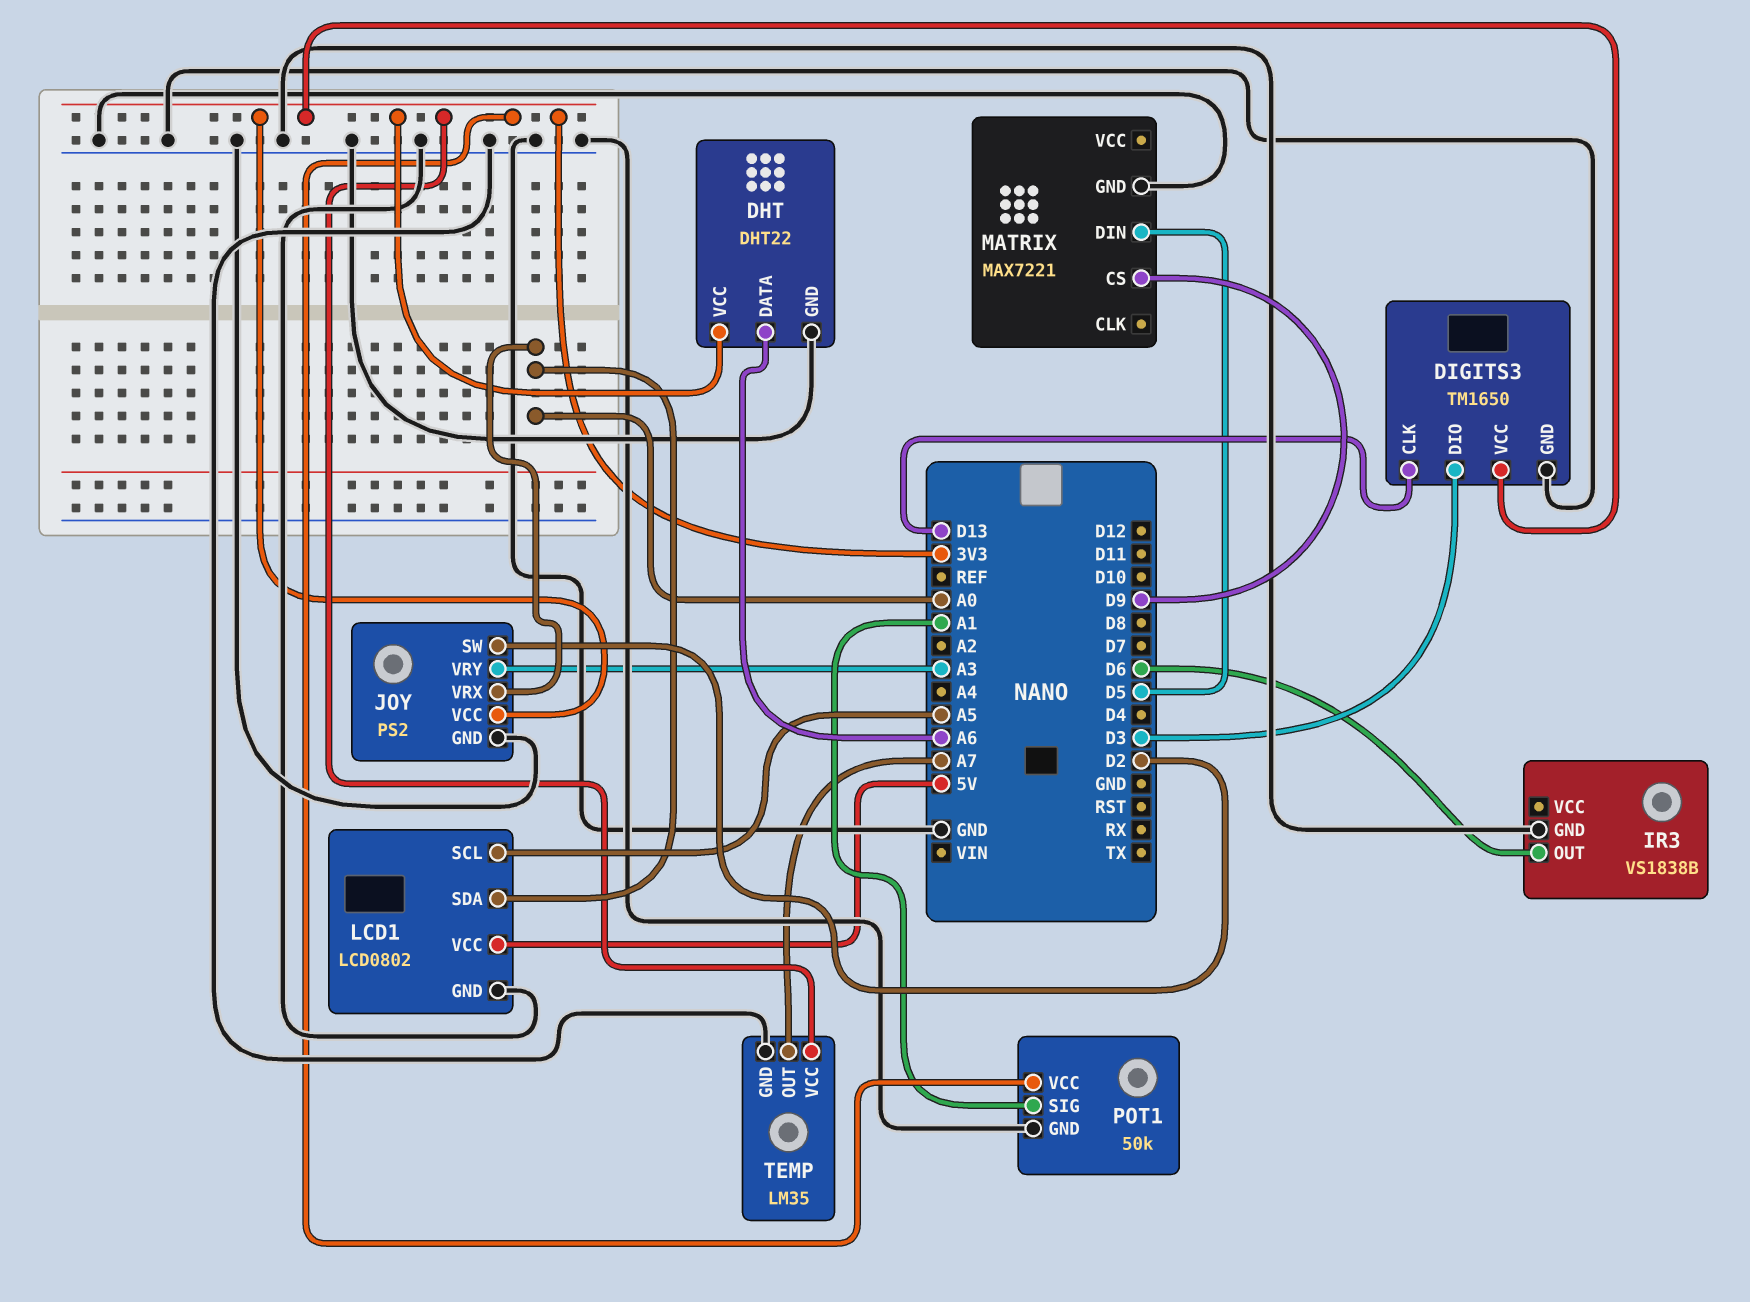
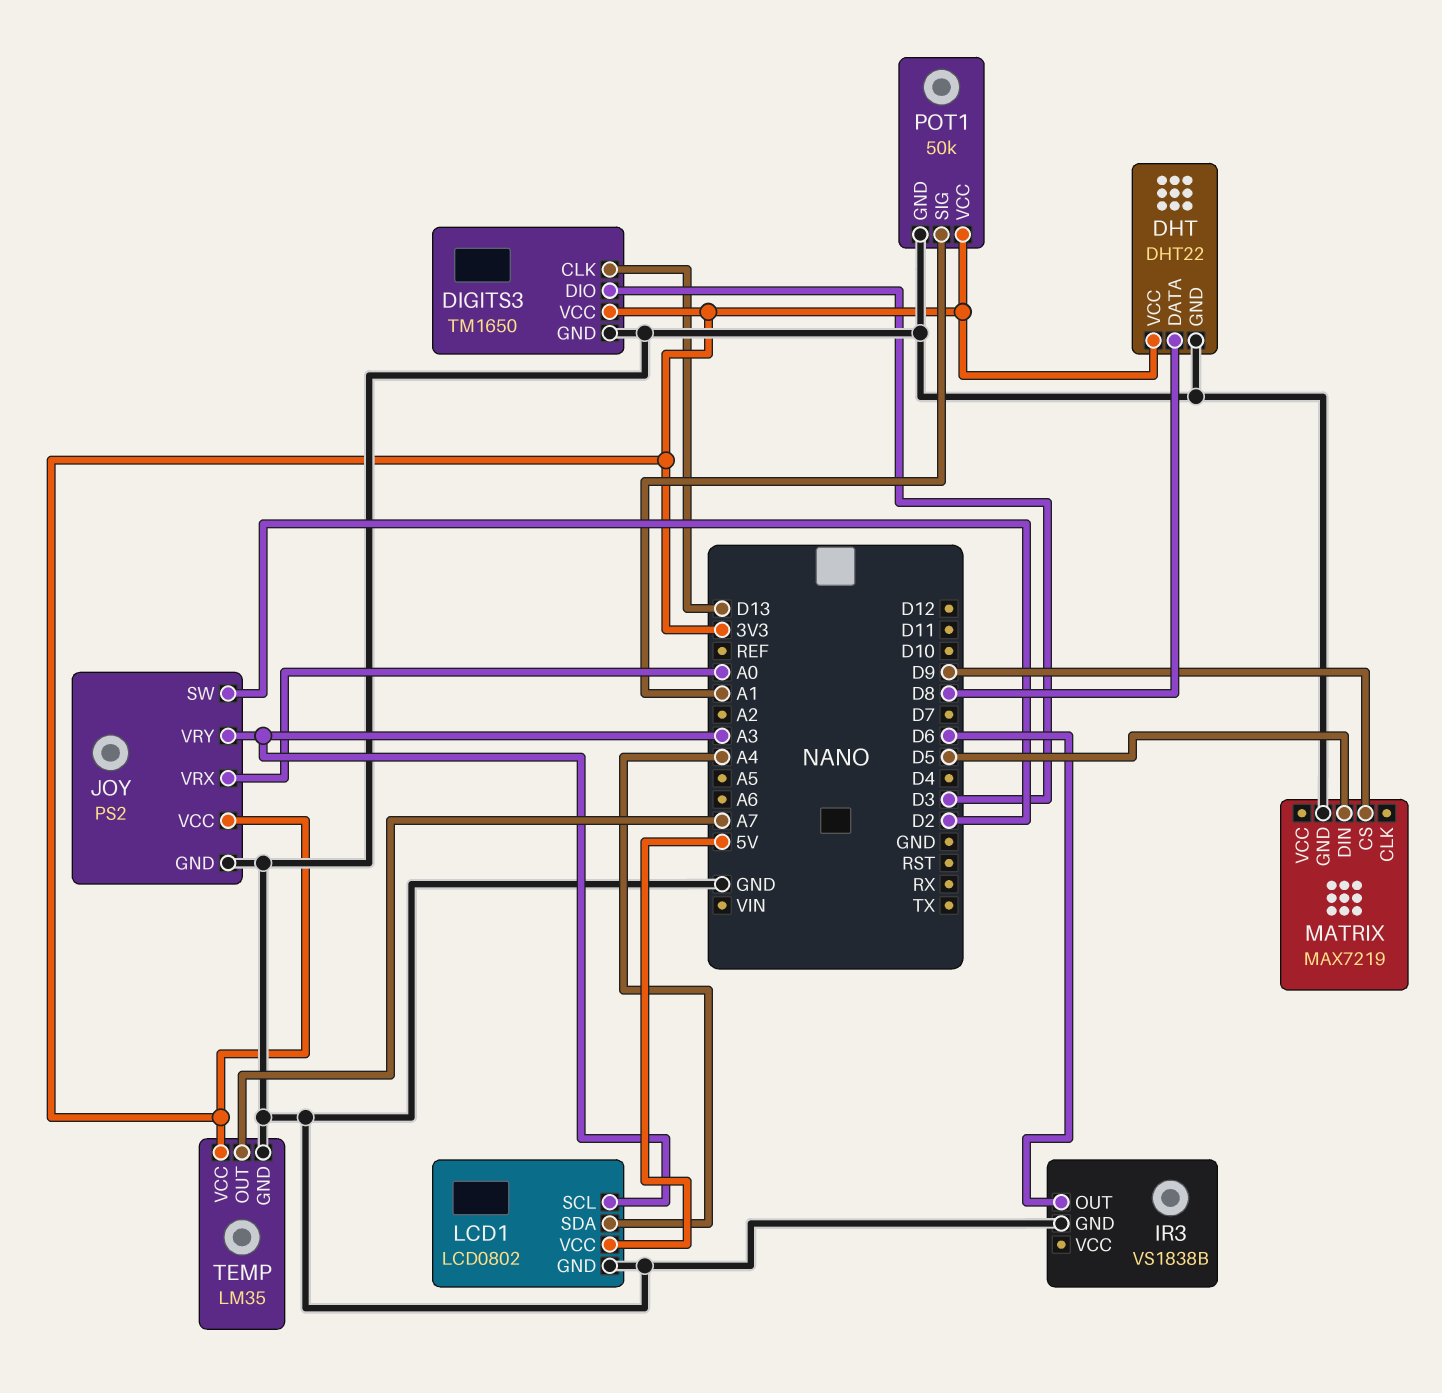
DHT pin DATA: A6 -> D8
LCD1 pin SCL: A5 -> A3
LCD1 pin SDA: A0 -> A4
MATRIX: MAX7221 -> MAX7219

